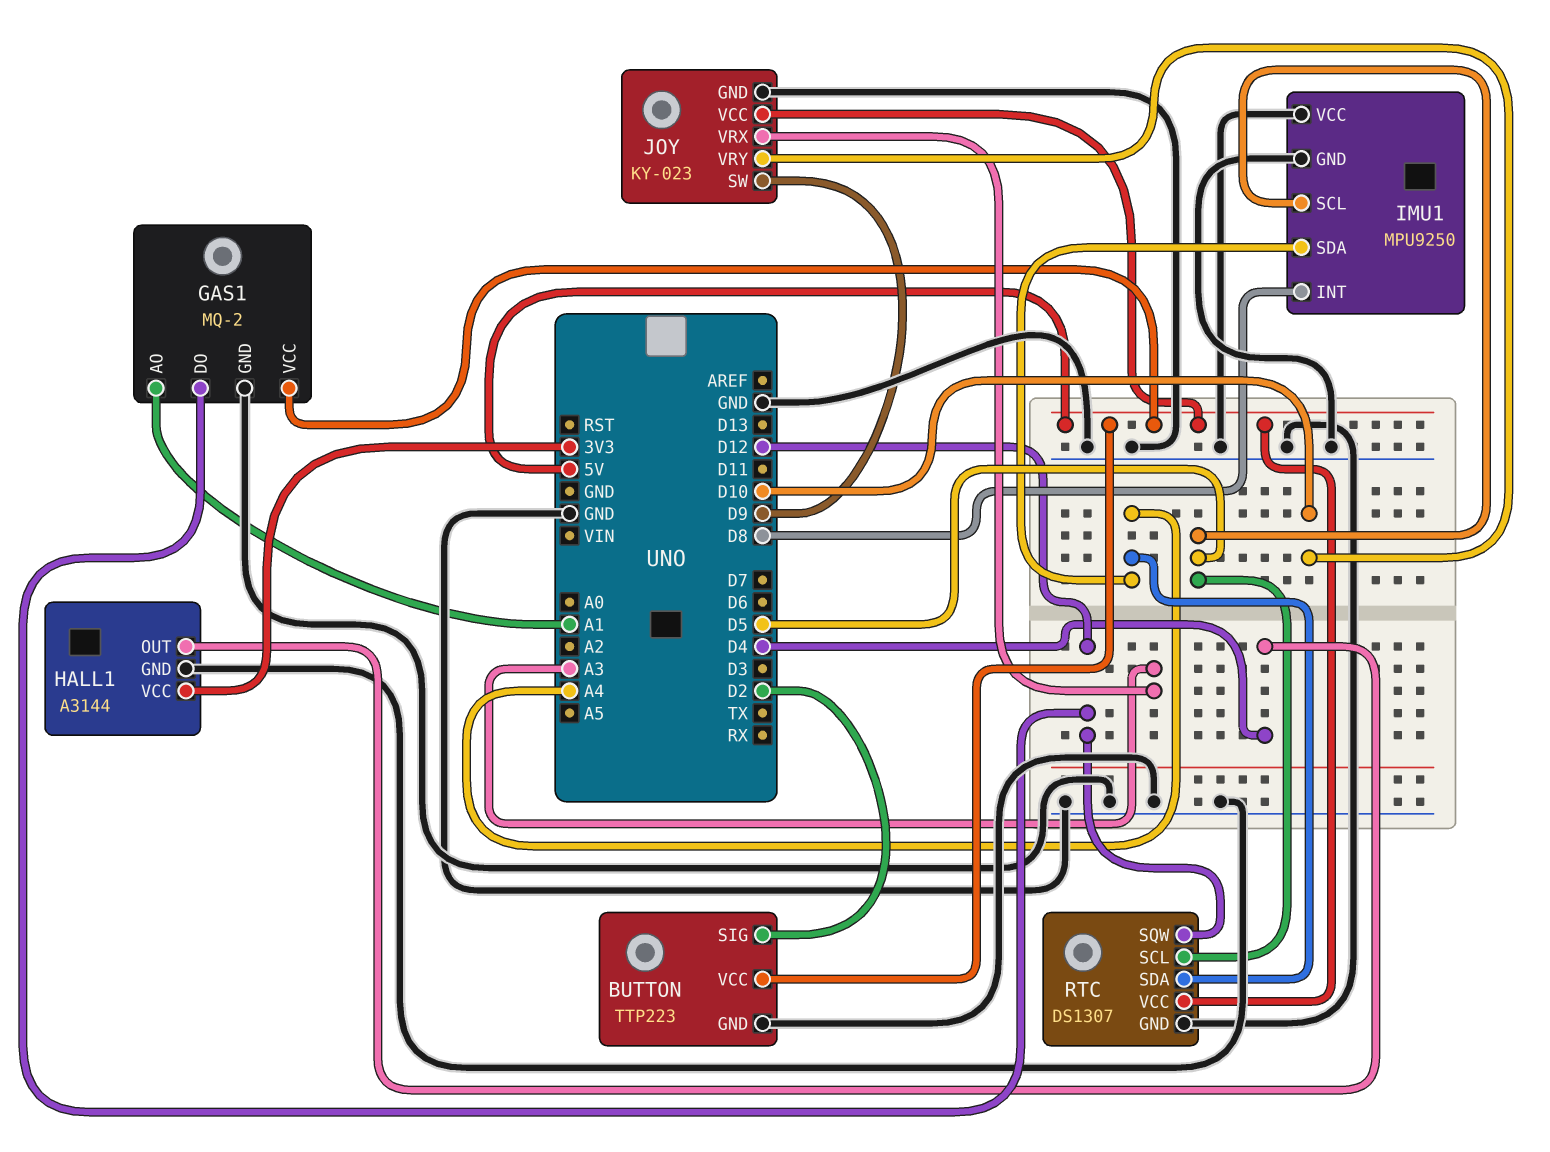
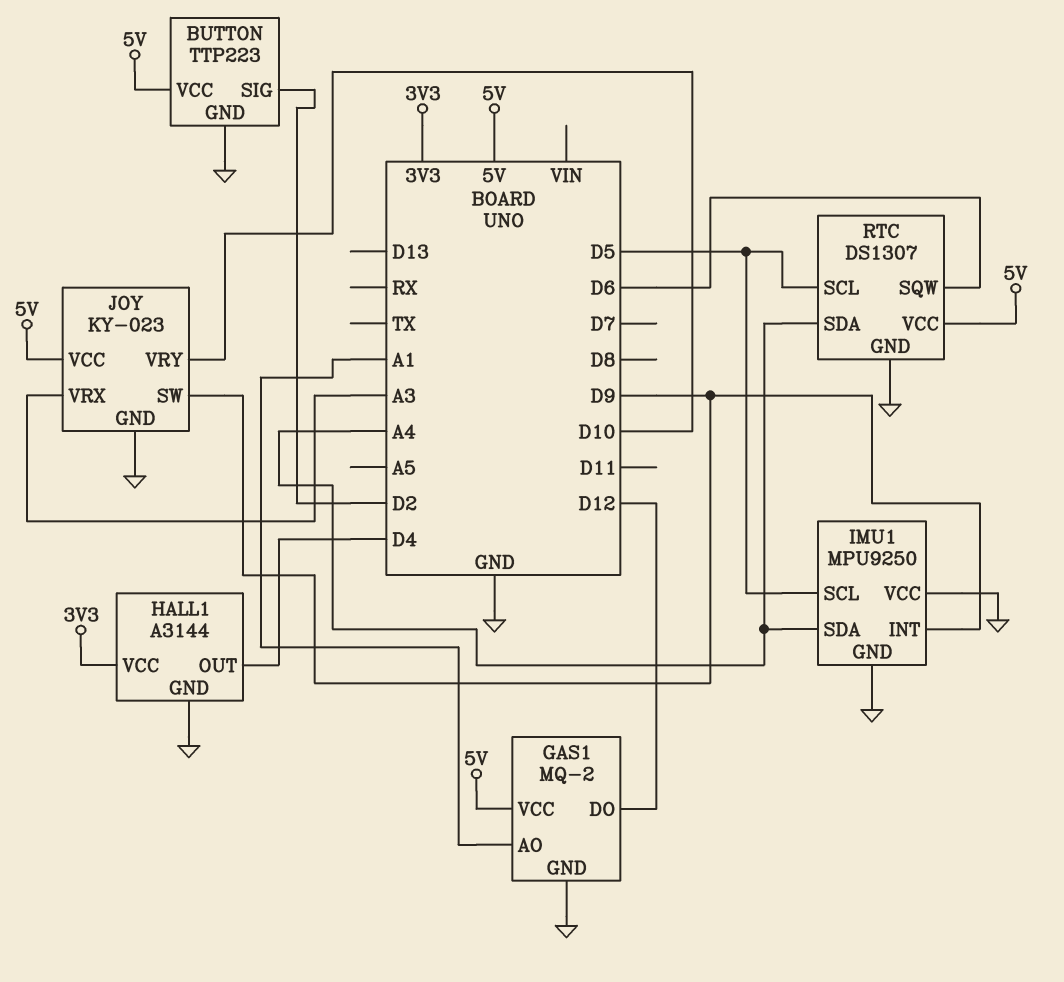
IMU1 pin INT: D8 -> D9
RTC pin SQW: D12 -> D6

